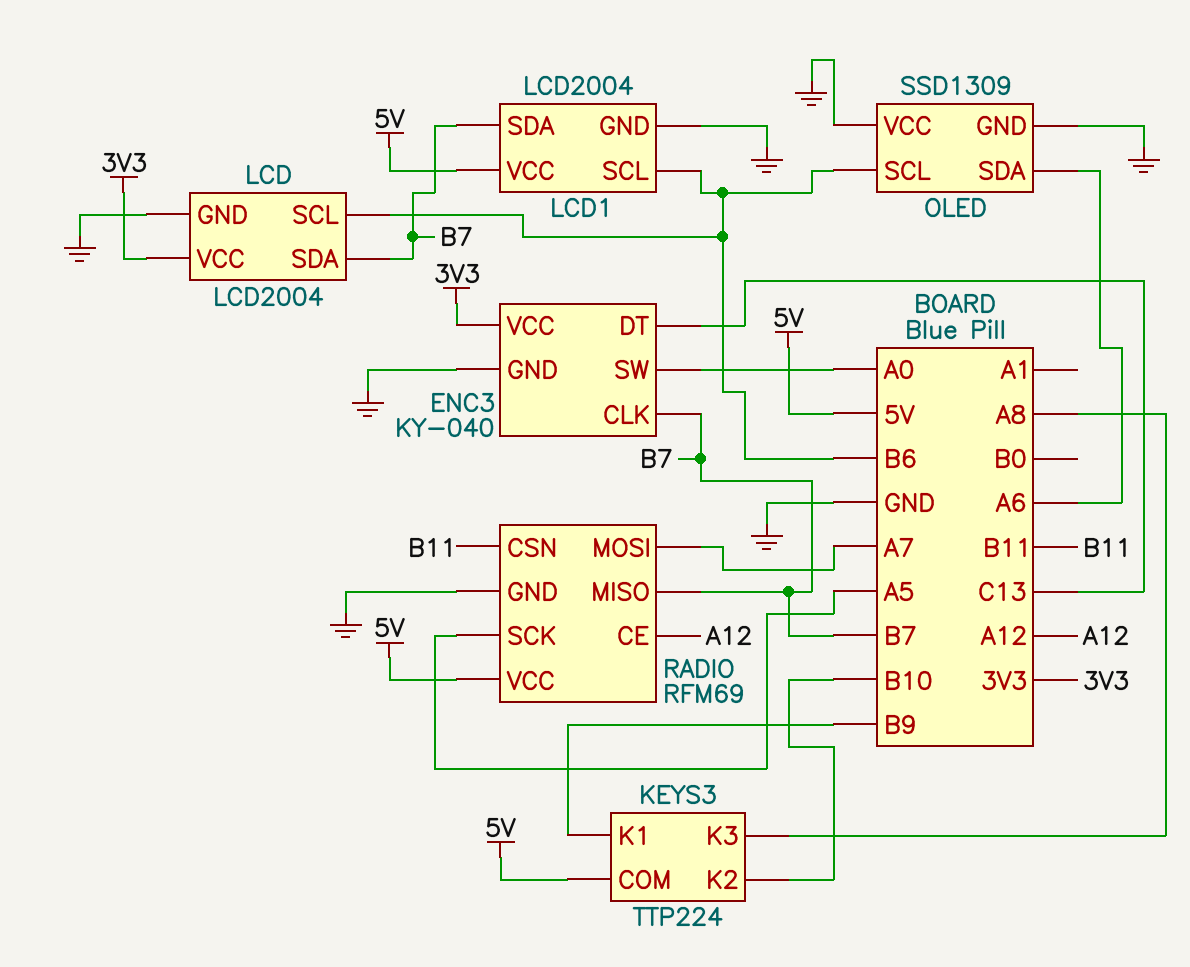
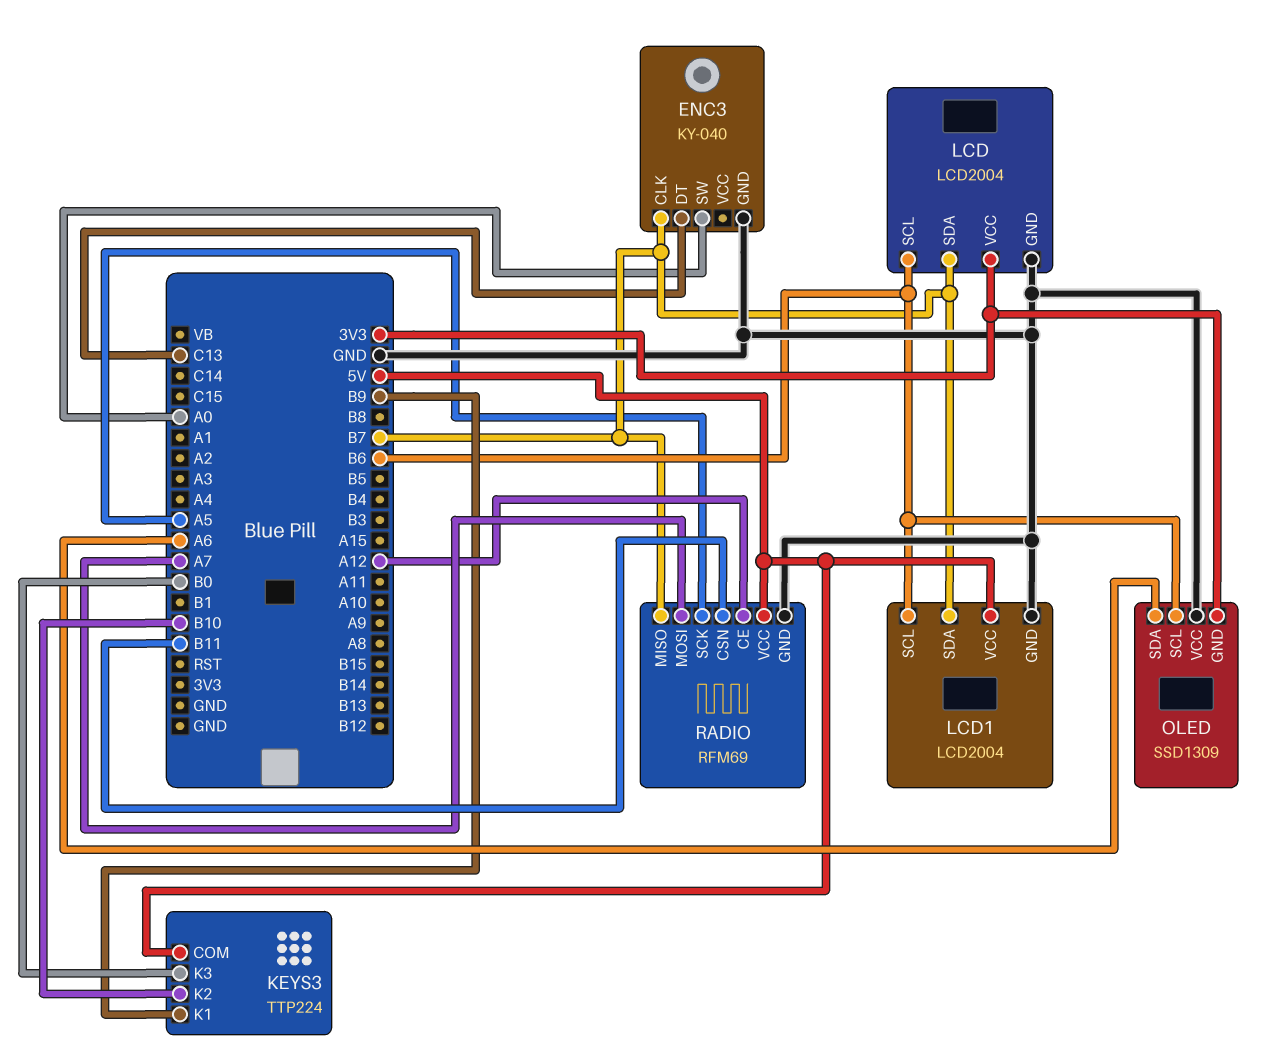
ENC3 pin VCC: 3V3 -> none
KEYS3 pin K3: A8 -> B0
OLED pin GND: GND -> 3V3

